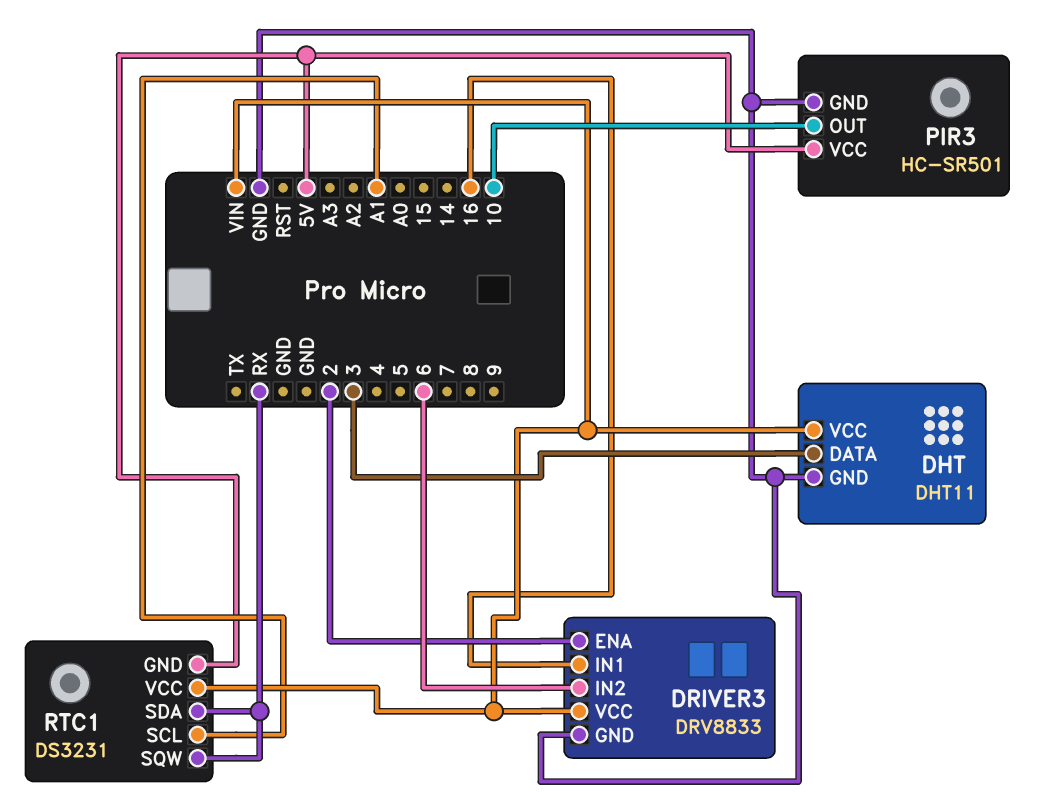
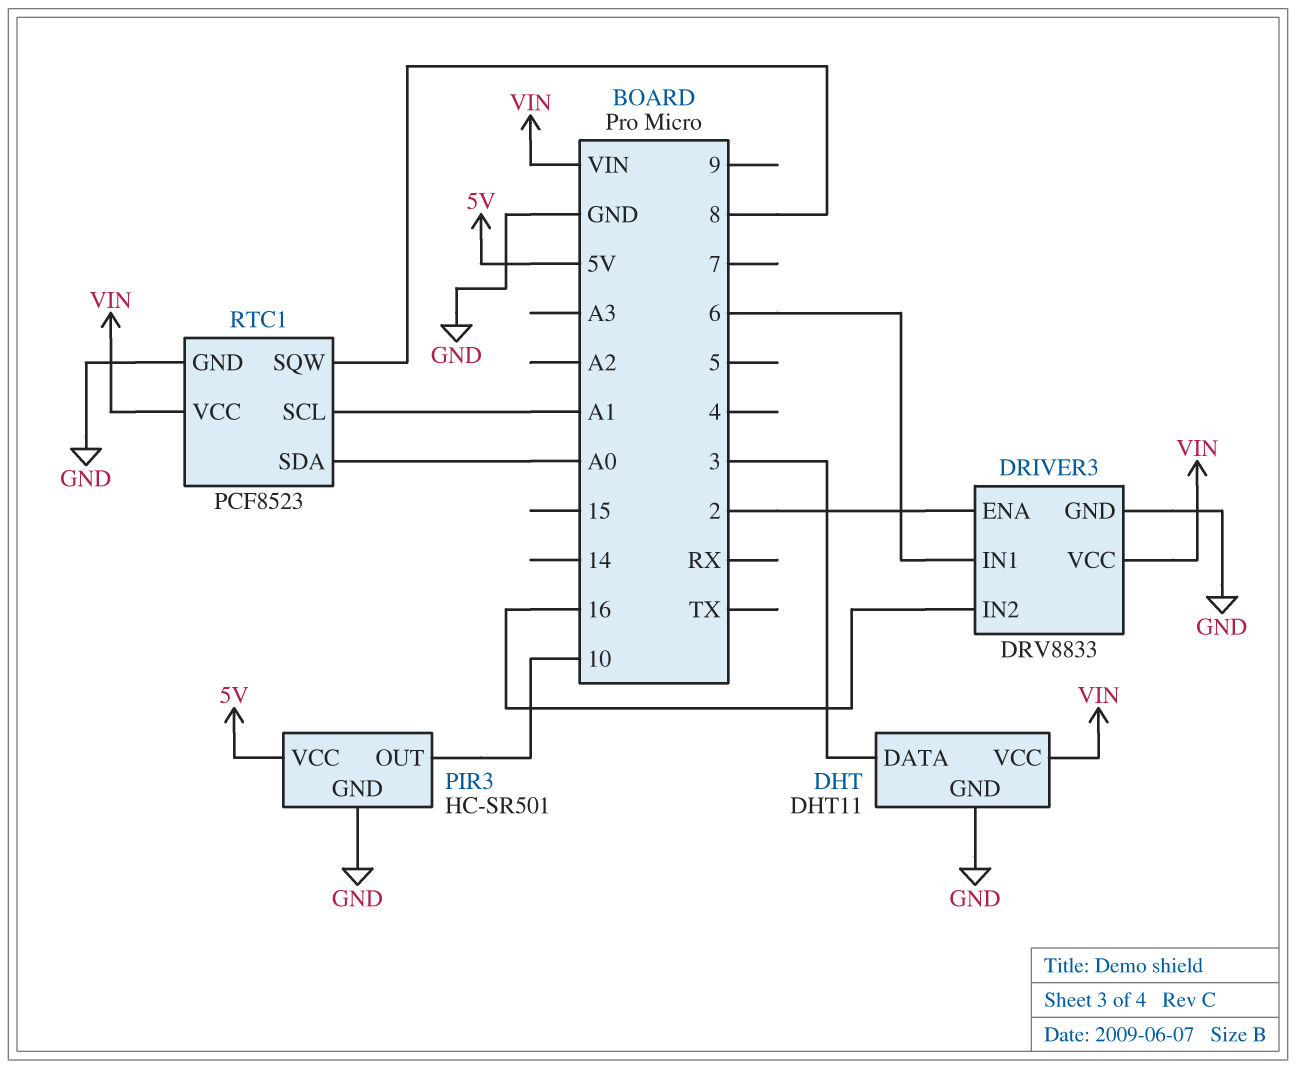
DRIVER3 pin IN1: 16 -> 6
DRIVER3 pin IN2: 6 -> 16
RTC1: DS3231 -> PCF8523
RTC1 pin GND: 5V -> GND
RTC1 pin SDA: RX -> A0
RTC1 pin SQW: RX -> 8

